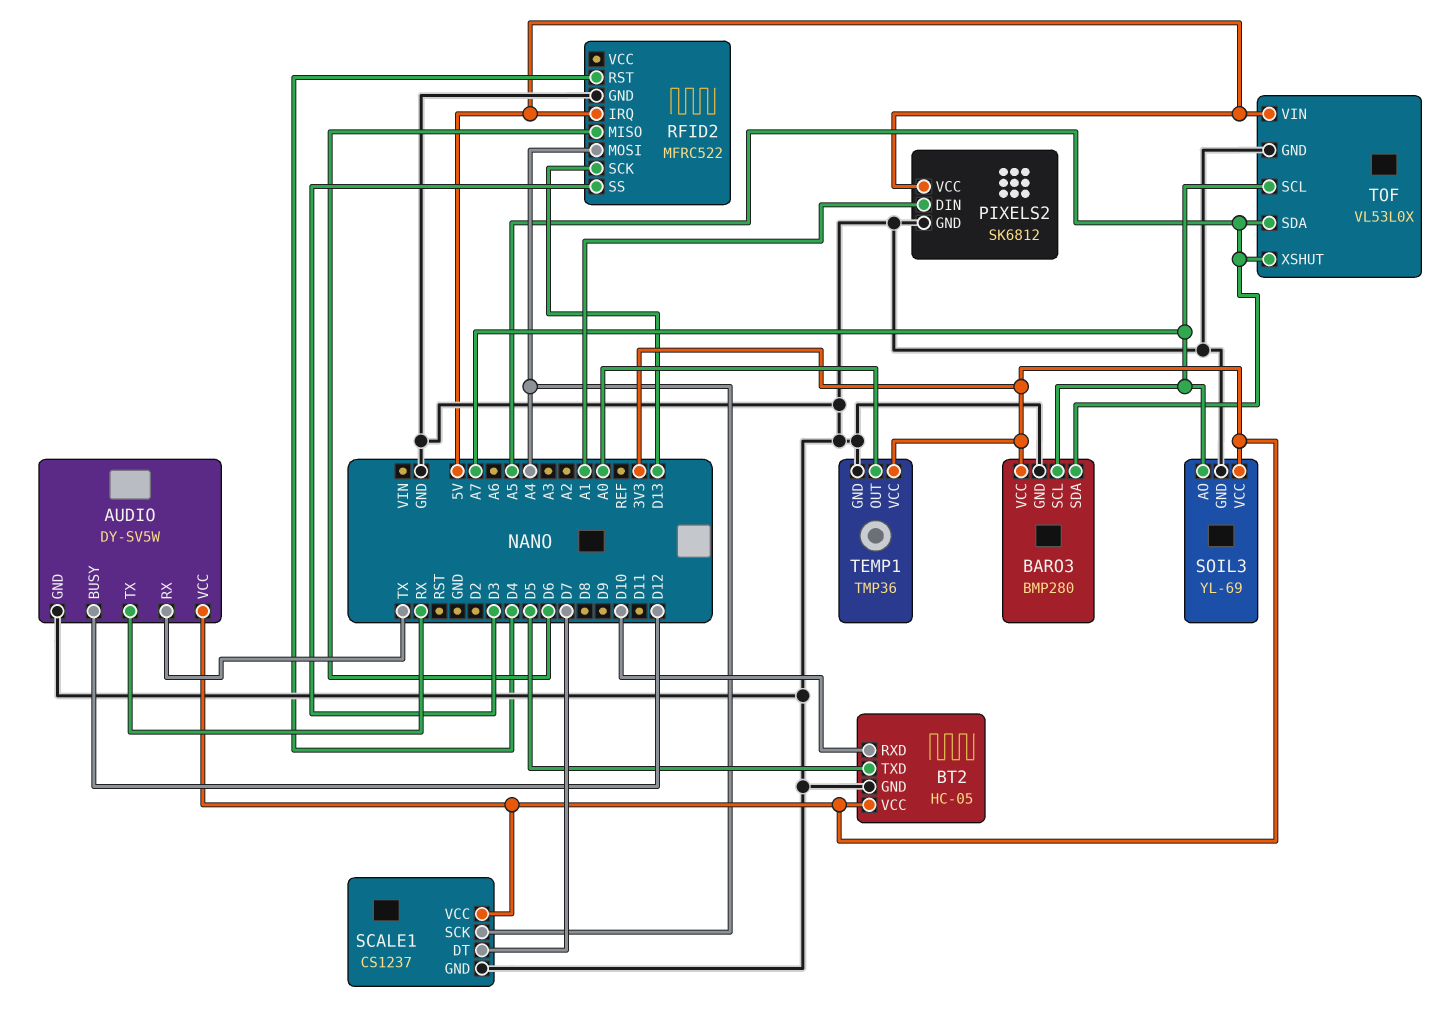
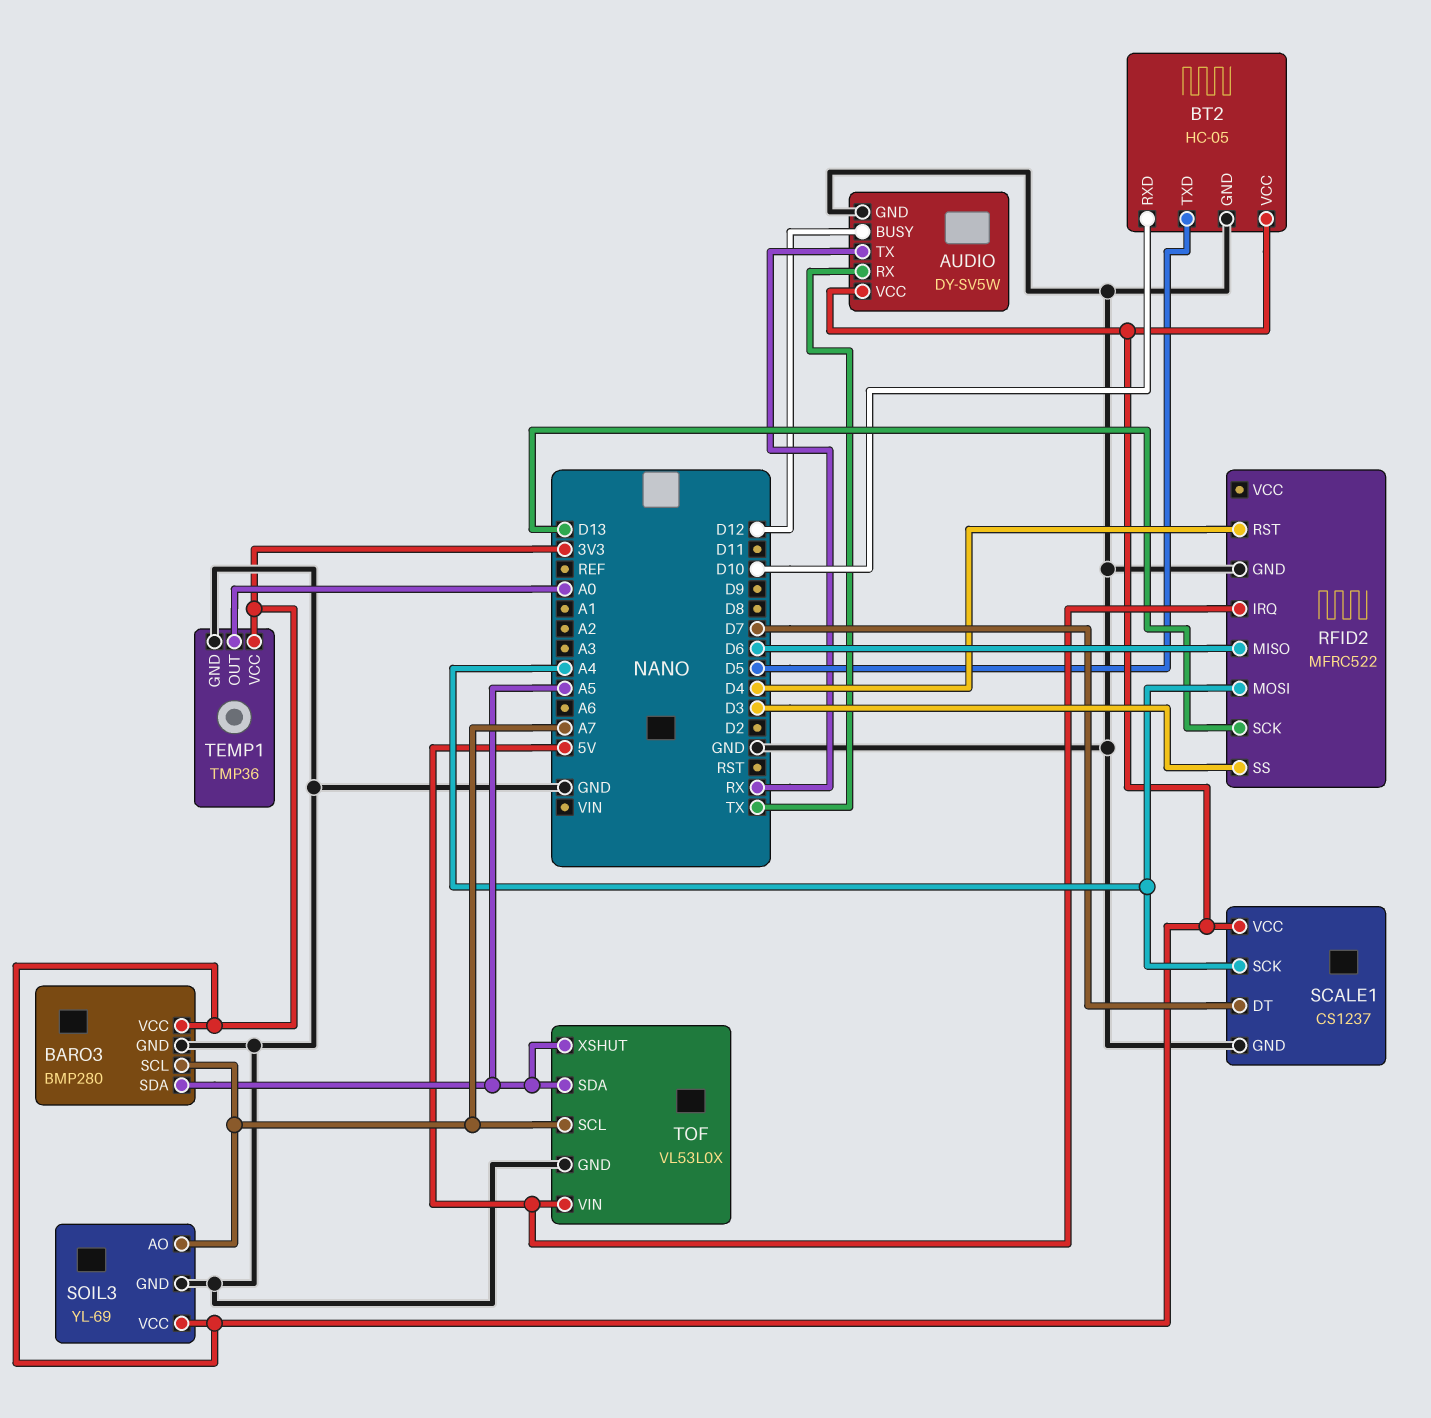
PIXELS2: SK6812 -> none
PIXELS2 pin DIN: A1 -> none
PIXELS2 pin GND: GND -> none
PIXELS2 pin VCC: 5V -> none

